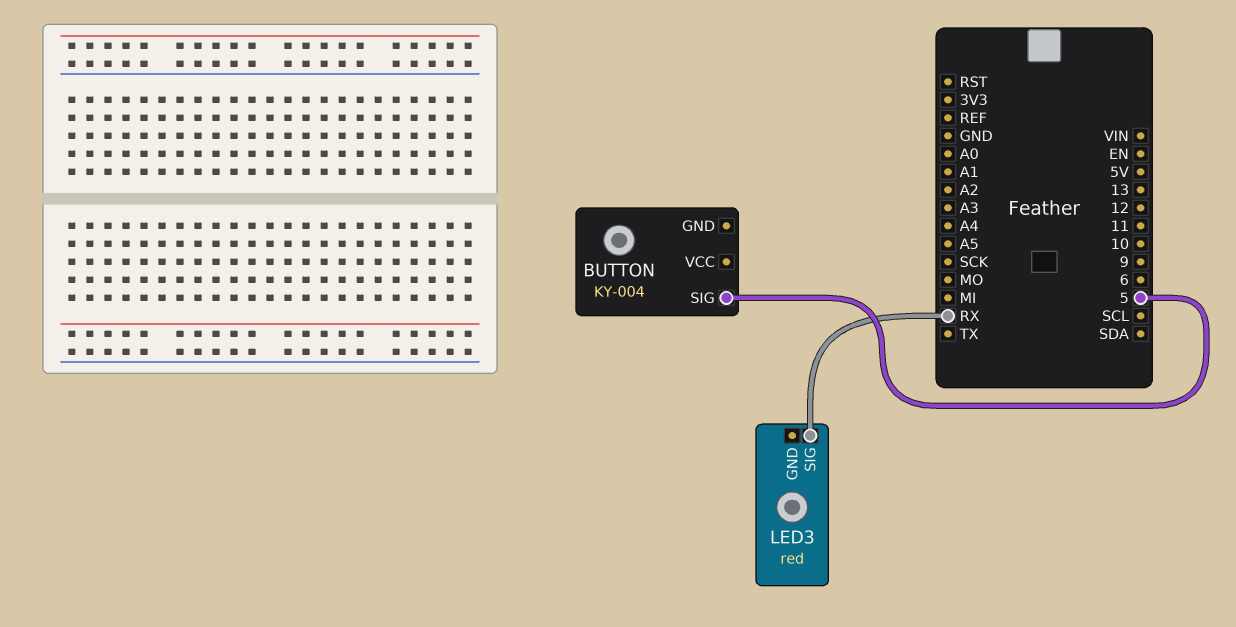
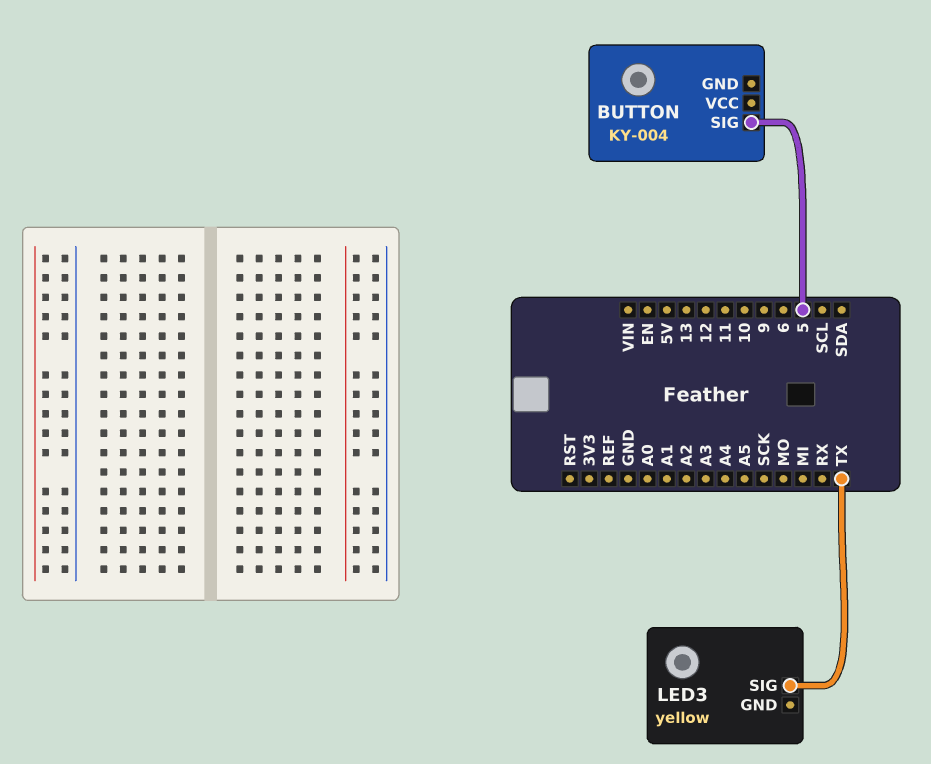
LED3: red -> yellow
LED3 pin SIG: RX -> TX

